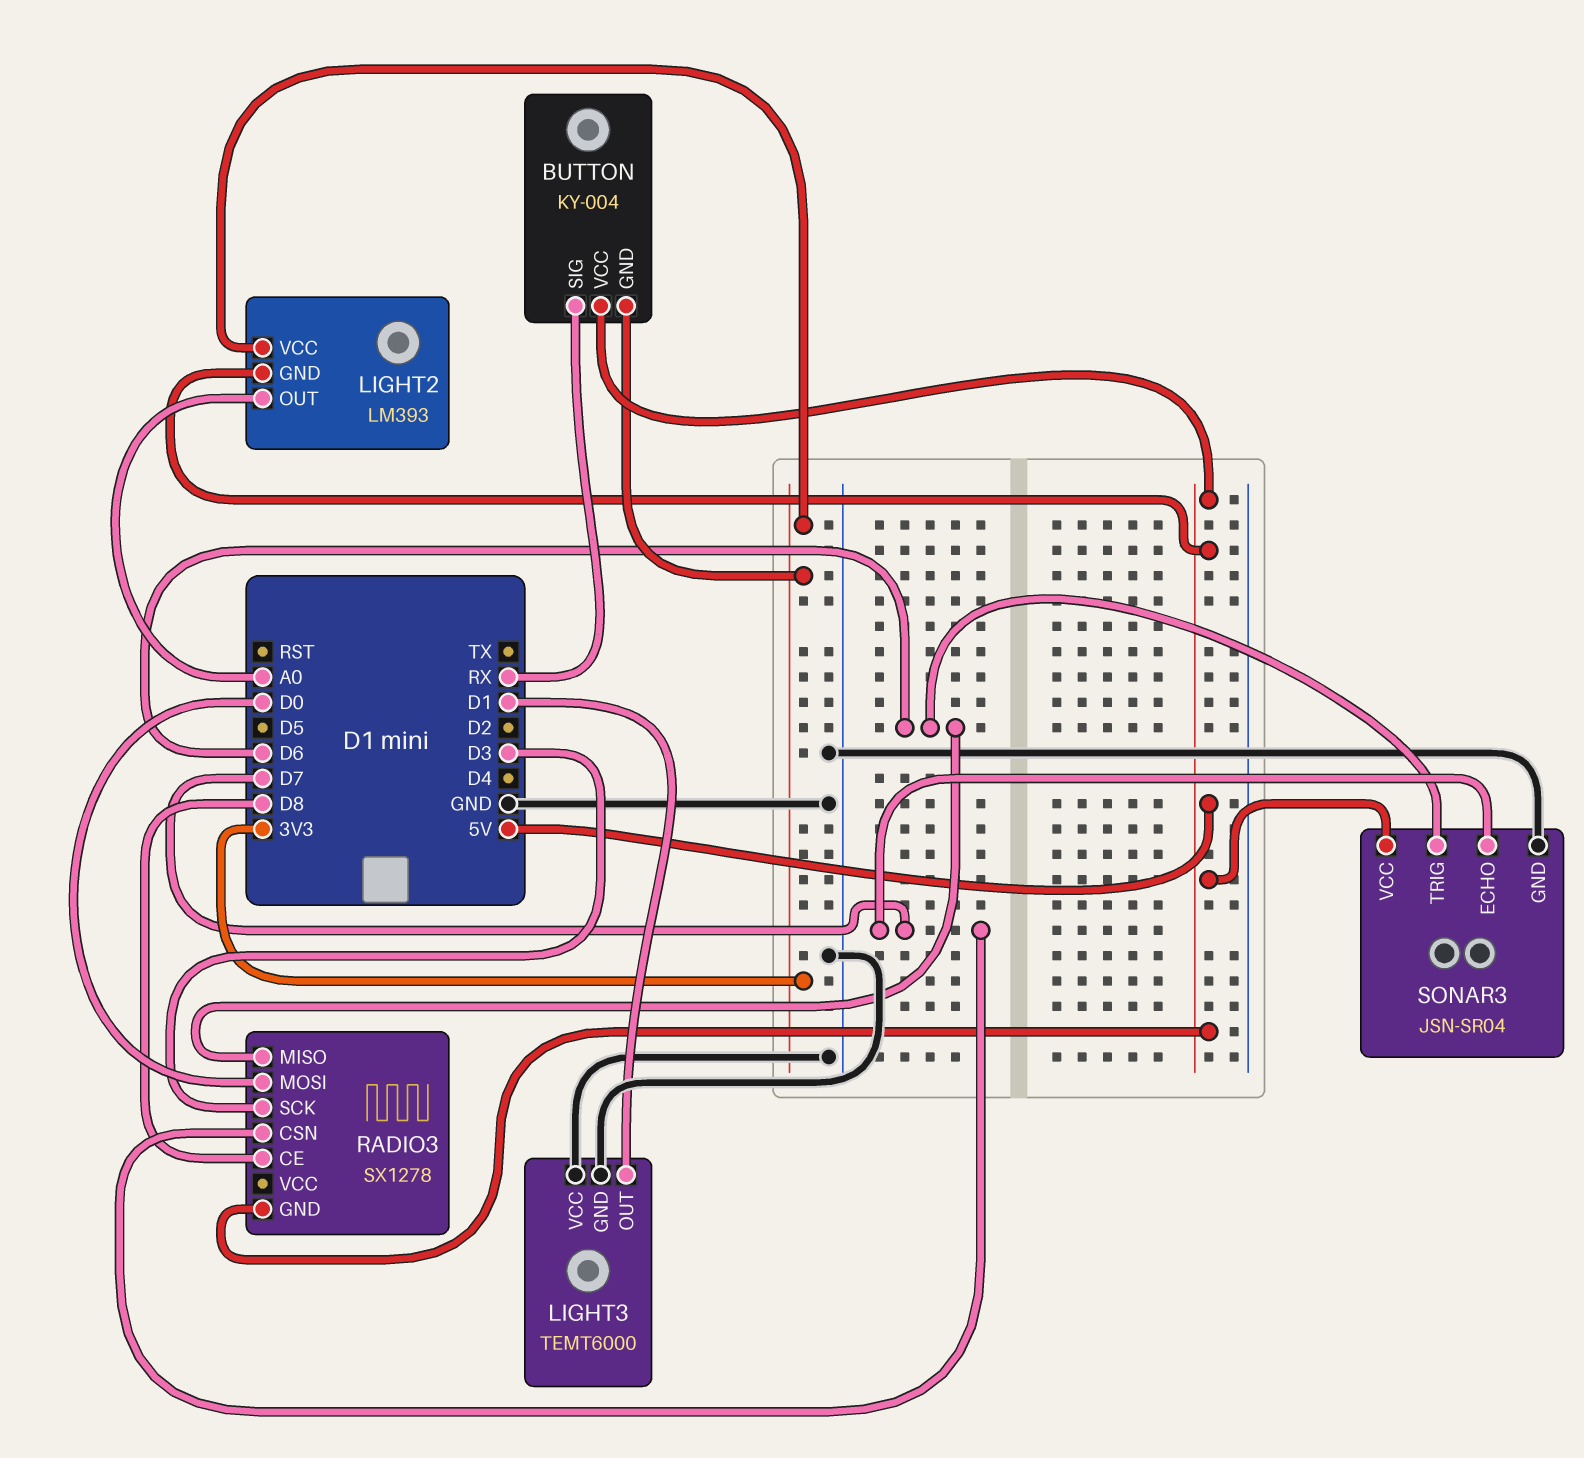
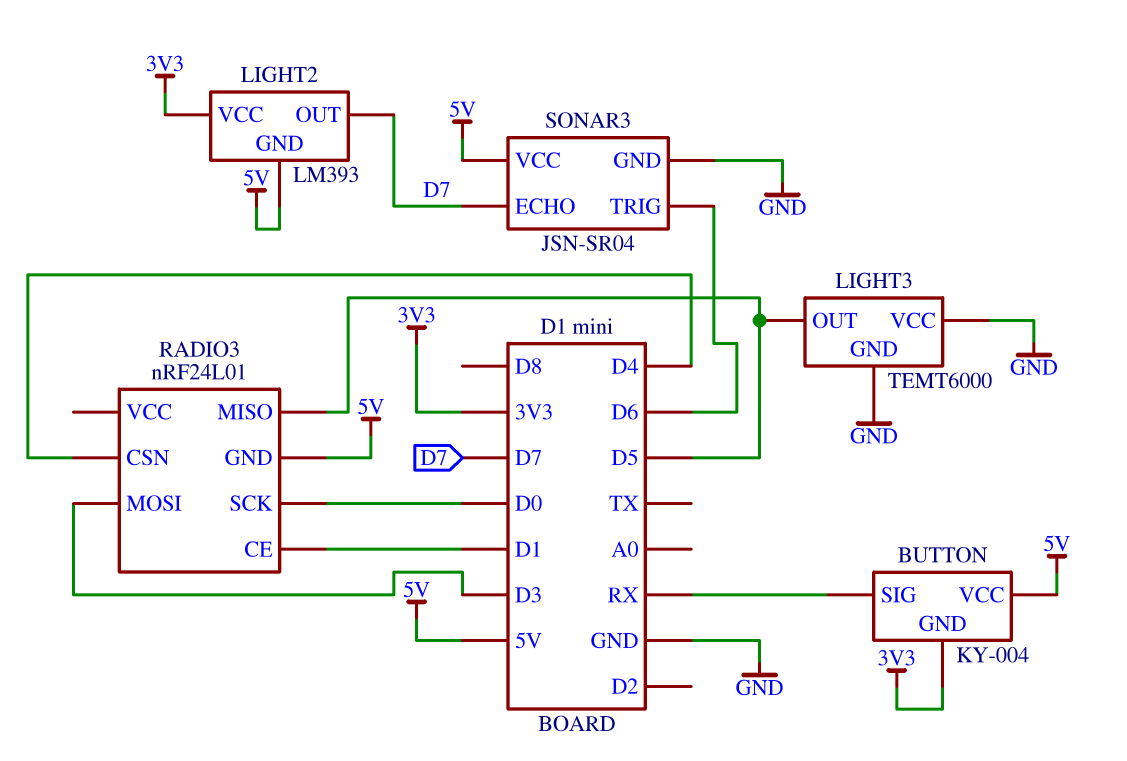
LIGHT2 pin OUT: A0 -> D7
LIGHT3 pin OUT: D1 -> D5
RADIO3: SX1278 -> nRF24L01
RADIO3 pin CE: D8 -> D1
RADIO3 pin CSN: D7 -> D4
RADIO3 pin MISO: D6 -> D5
RADIO3 pin MOSI: D0 -> D3
RADIO3 pin SCK: D3 -> D0

